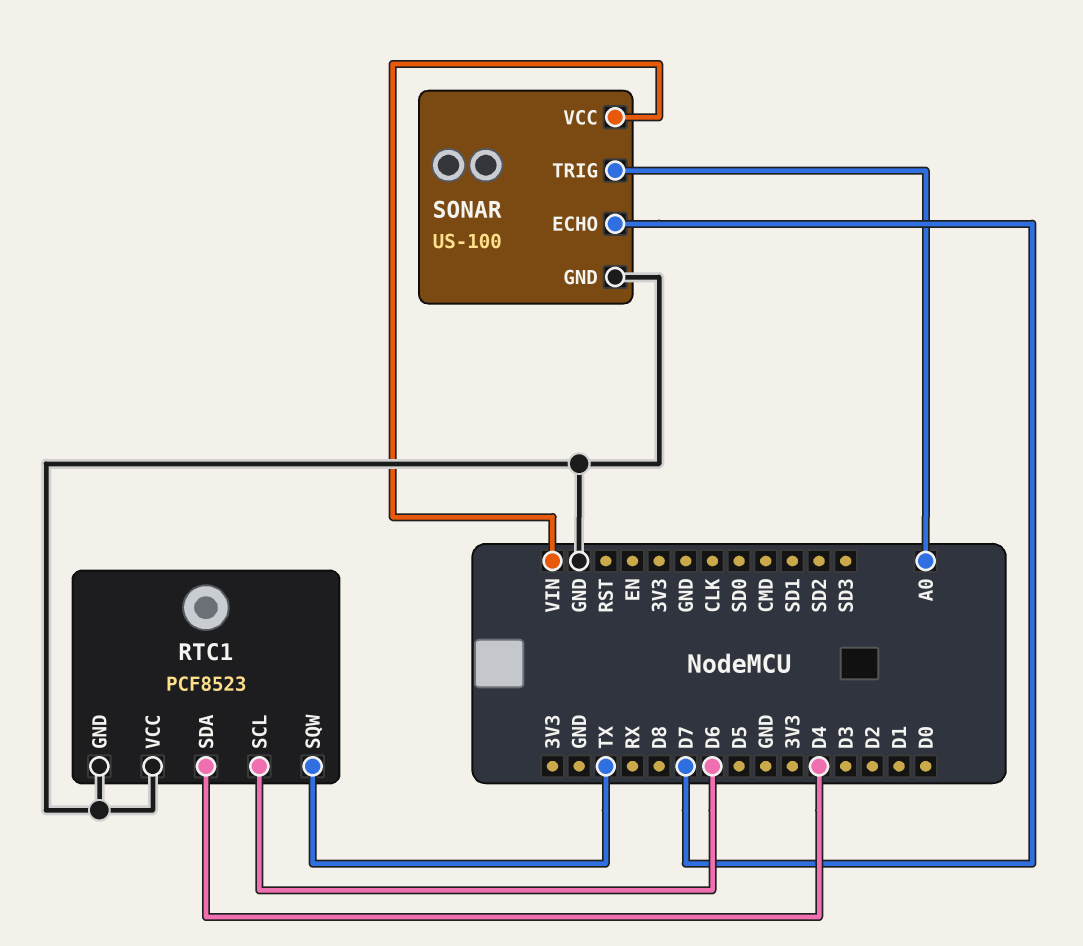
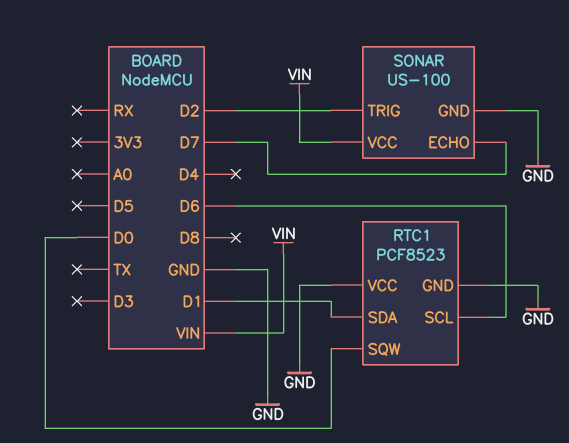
RTC1 pin SDA: D4 -> D1
RTC1 pin SQW: TX -> D0
SONAR pin TRIG: A0 -> D2

